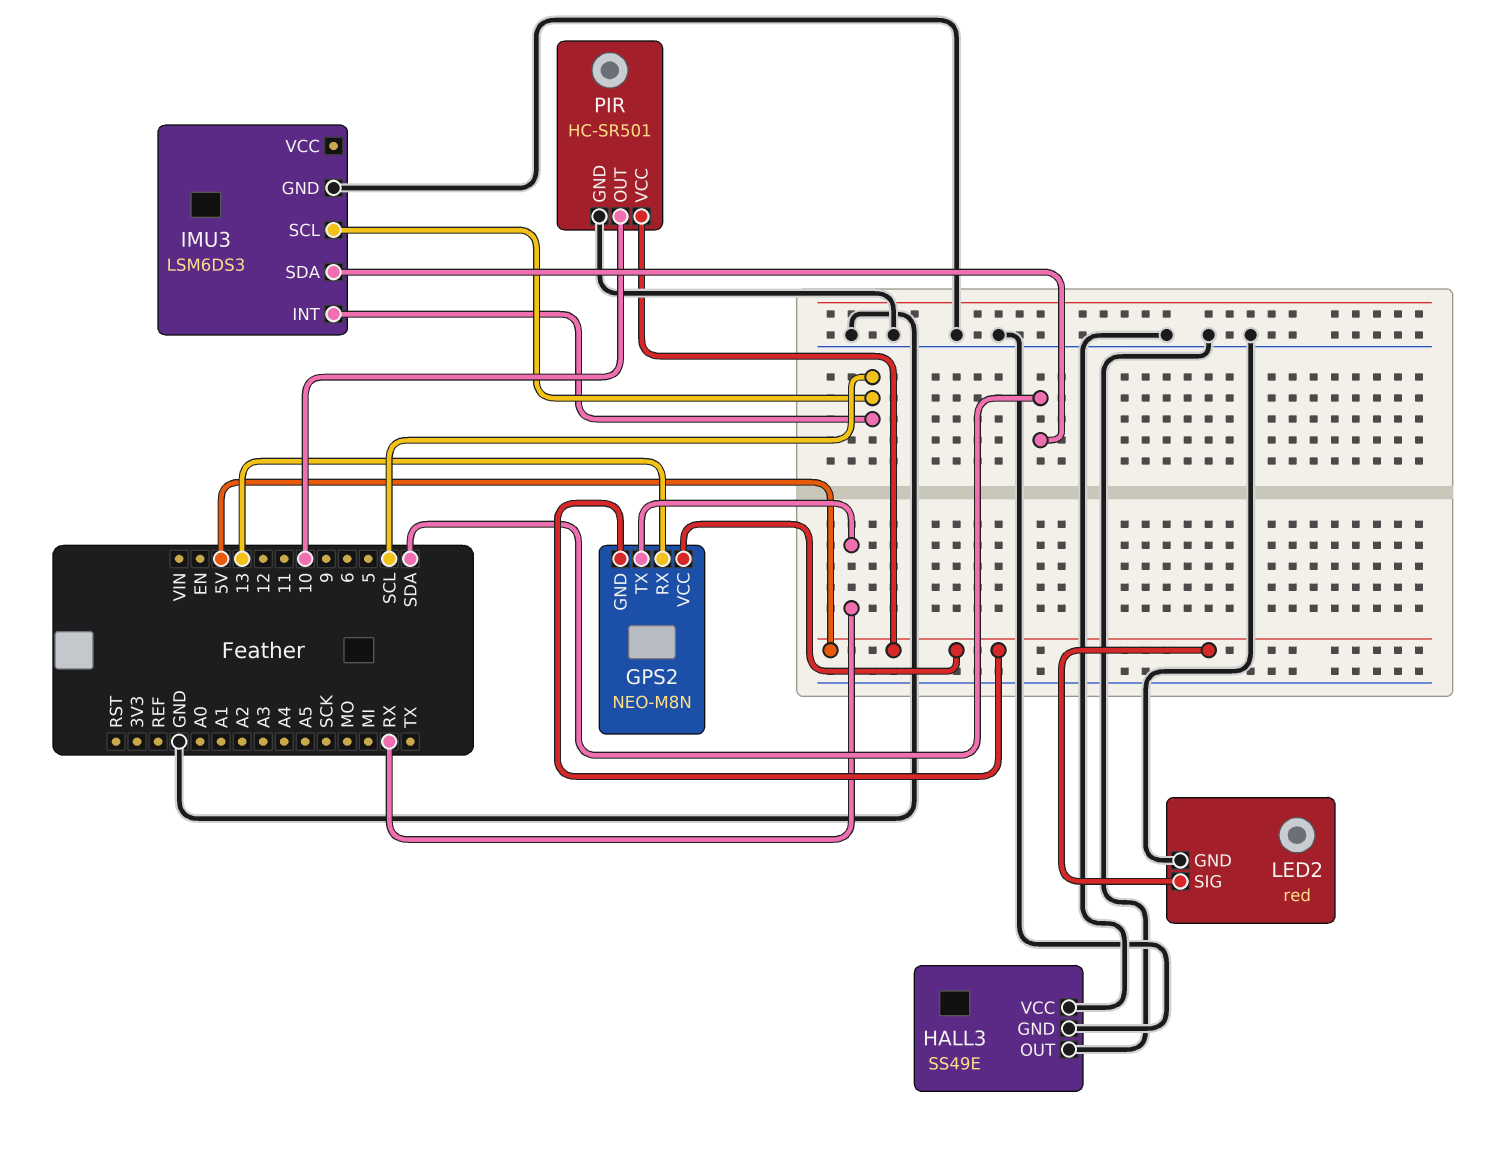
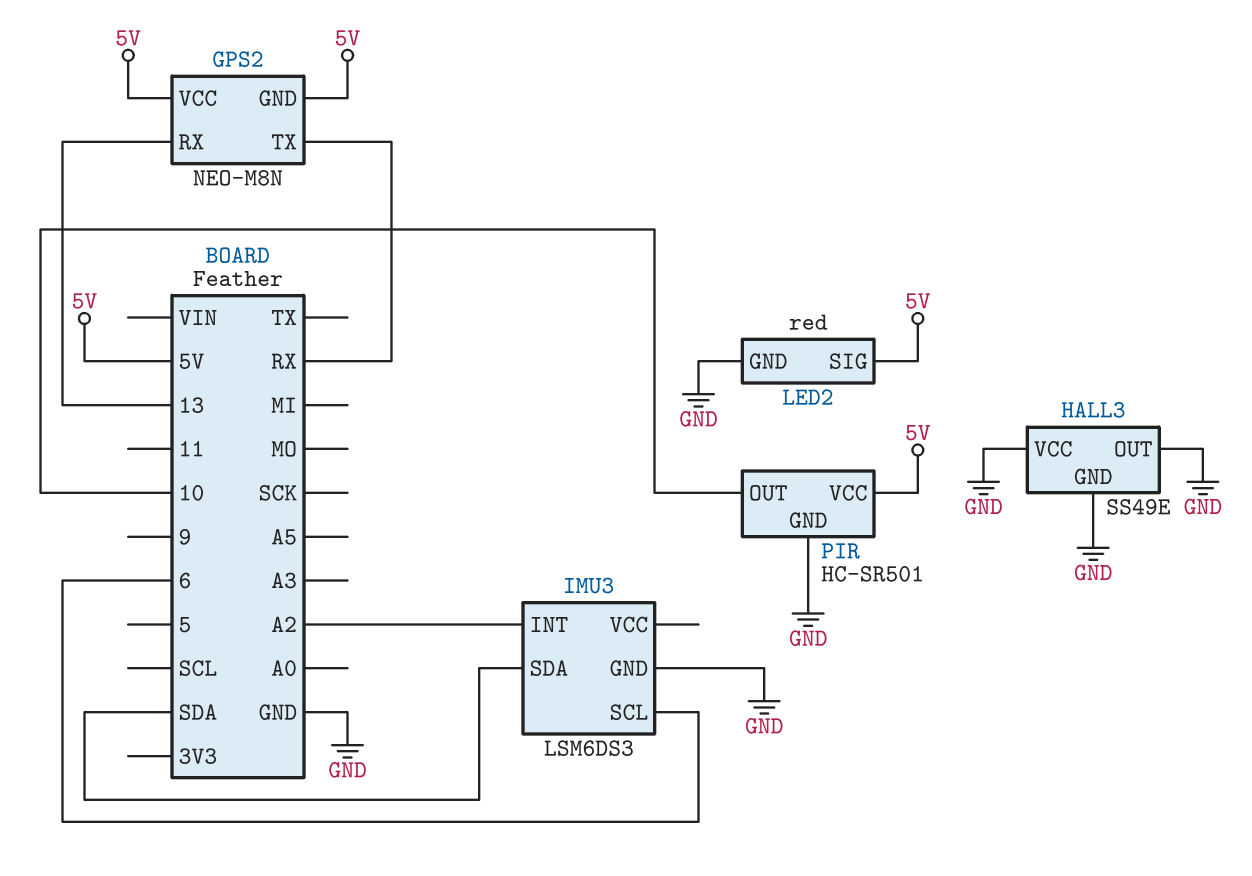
IMU3 pin INT: SCL -> A2
IMU3 pin SCL: SCL -> 6

